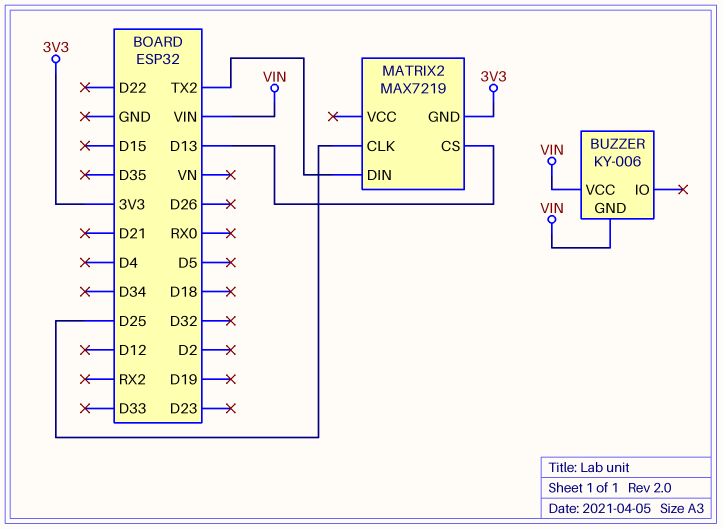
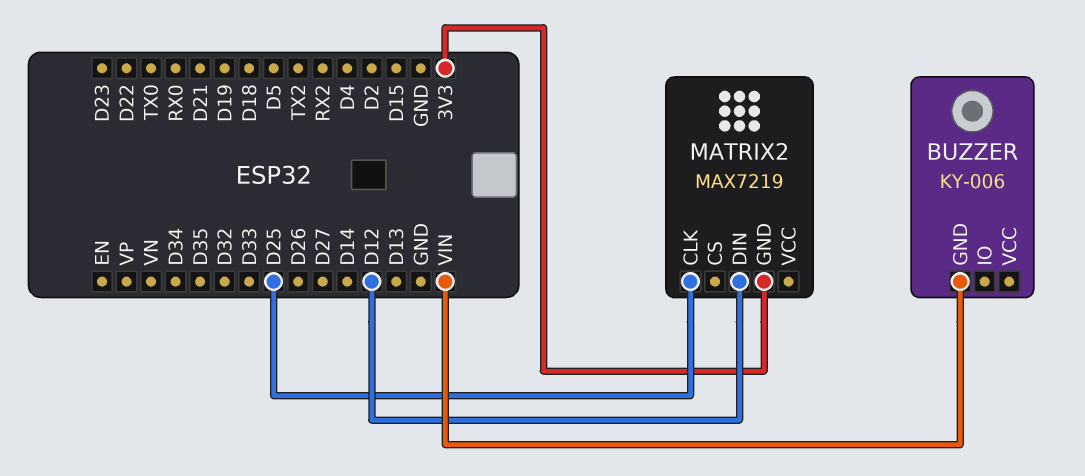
BUZZER pin VCC: VIN -> none
MATRIX2 pin CS: D13 -> none
MATRIX2 pin DIN: TX2 -> D12

